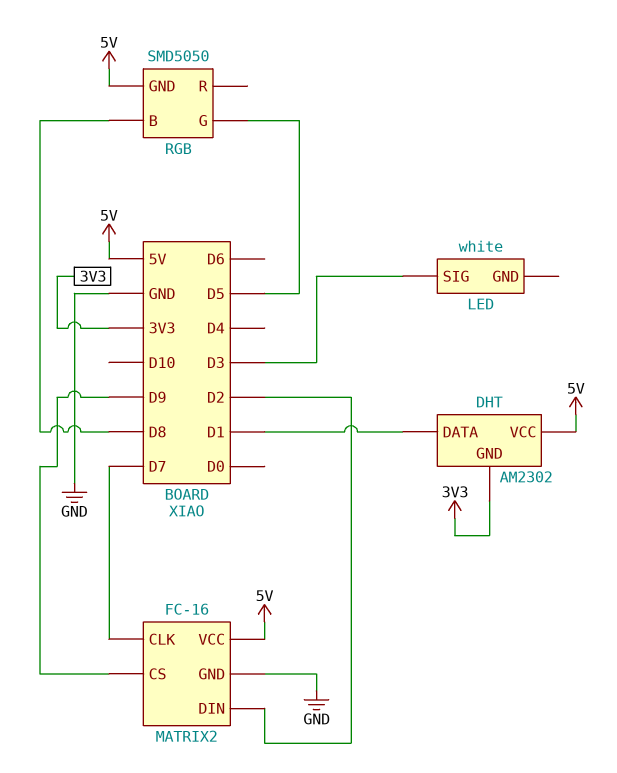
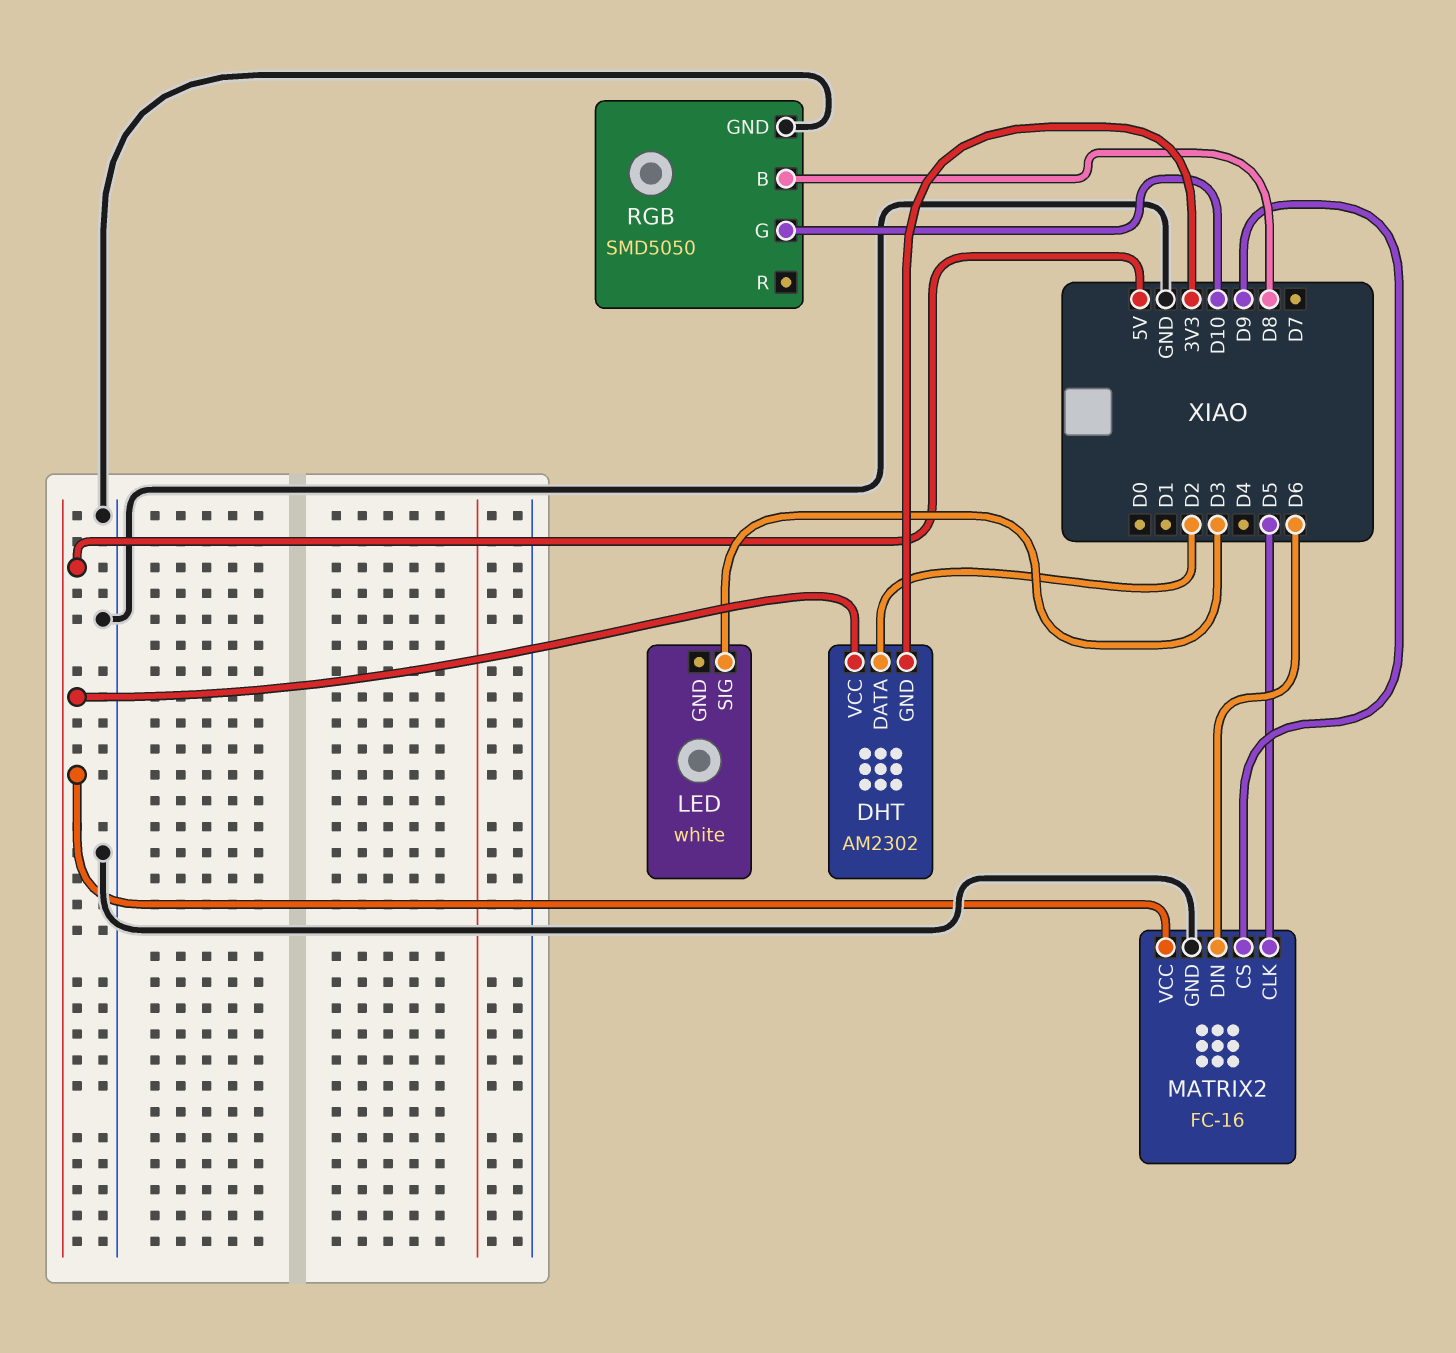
DHT pin DATA: D1 -> D2
MATRIX2 pin CLK: D7 -> D5
MATRIX2 pin DIN: D2 -> D6
RGB pin G: D5 -> D10
RGB pin GND: 5V -> GND

